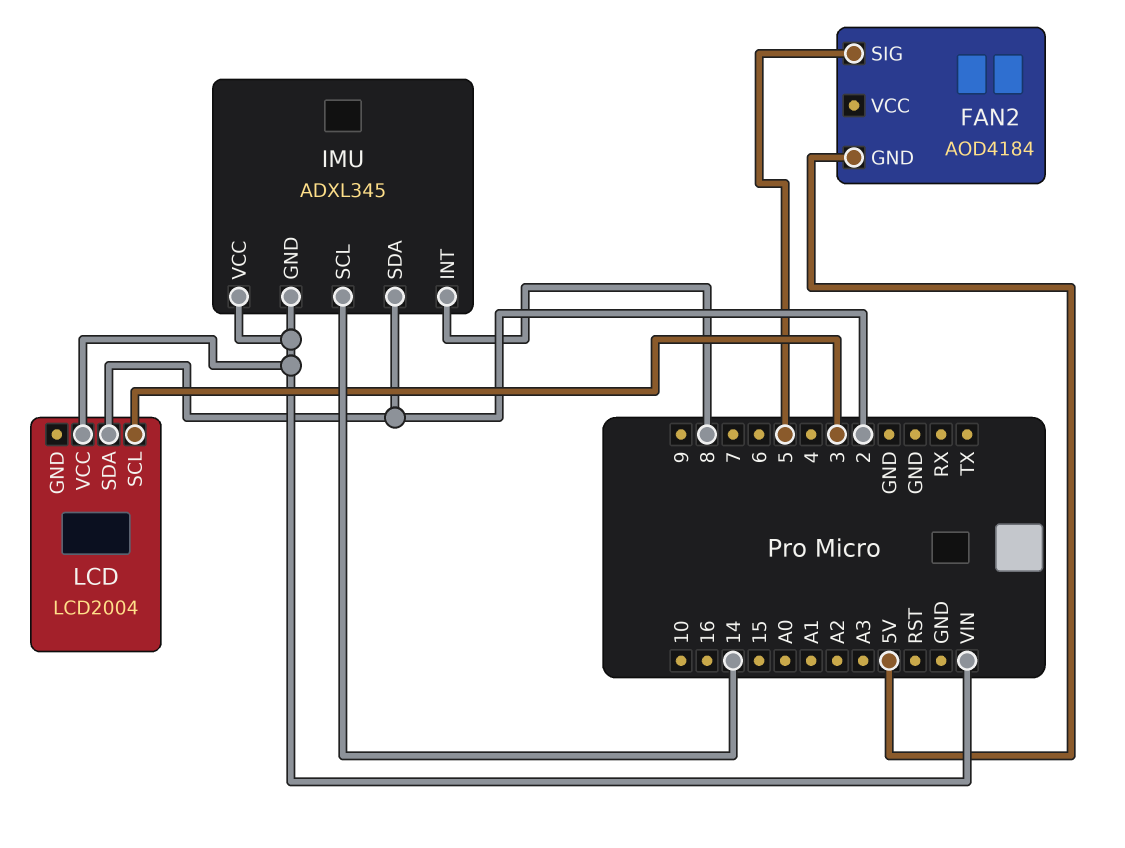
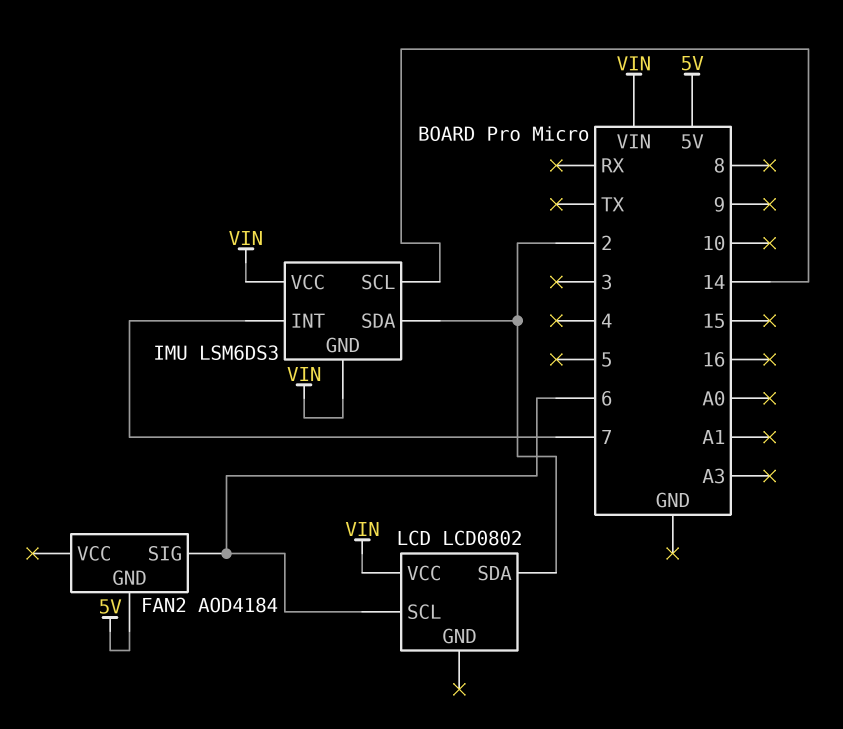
FAN2 pin SIG: 5 -> 6
IMU: ADXL345 -> LSM6DS3
IMU pin INT: 8 -> 7
LCD: LCD2004 -> LCD0802
LCD pin SCL: 3 -> 6

